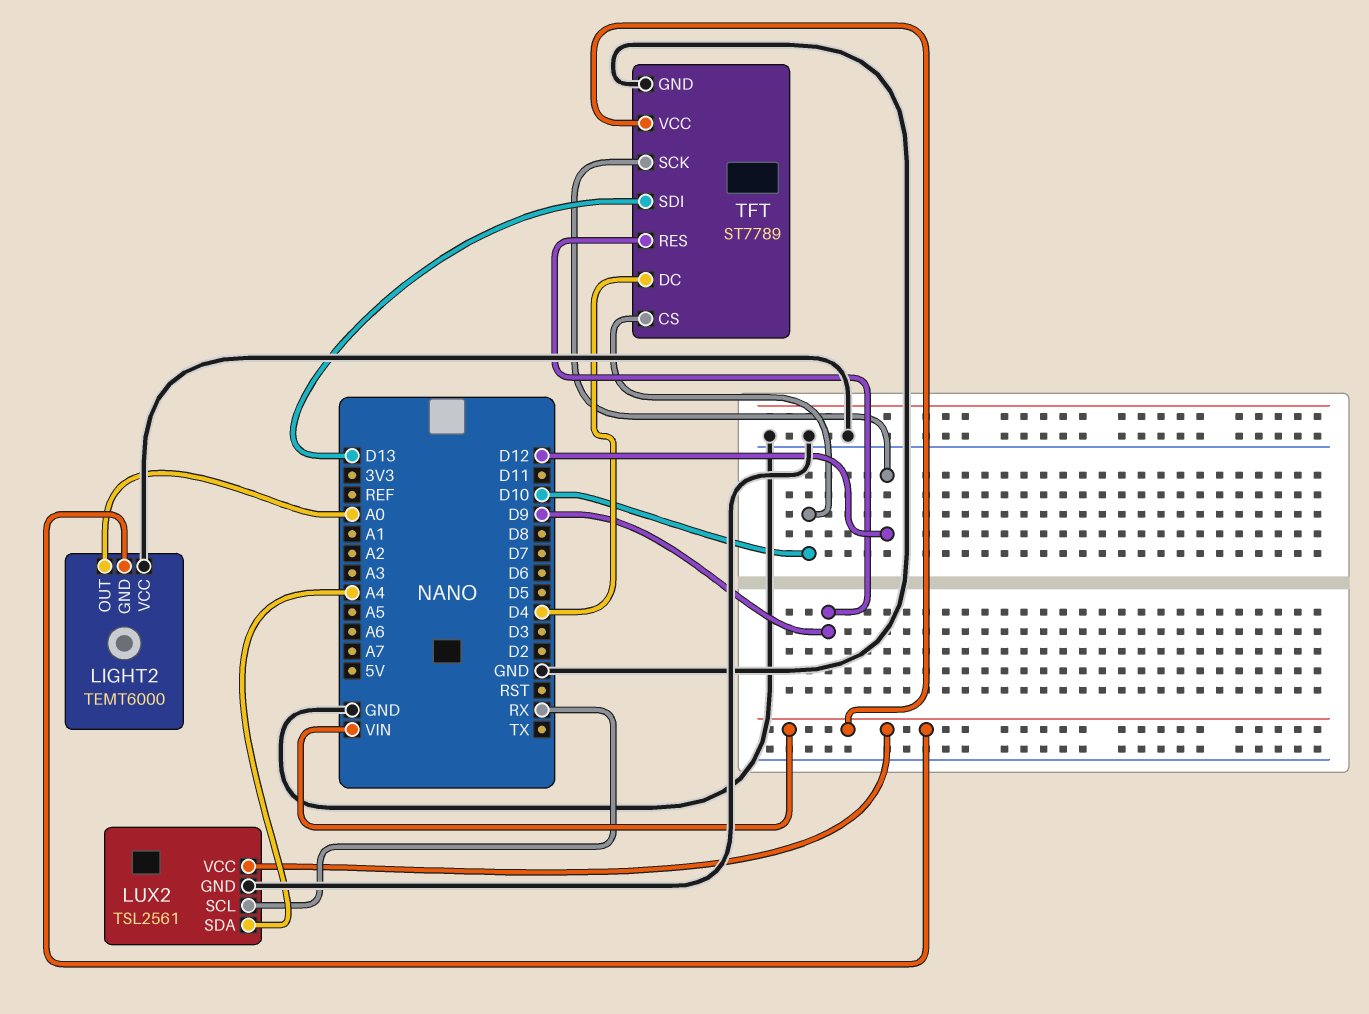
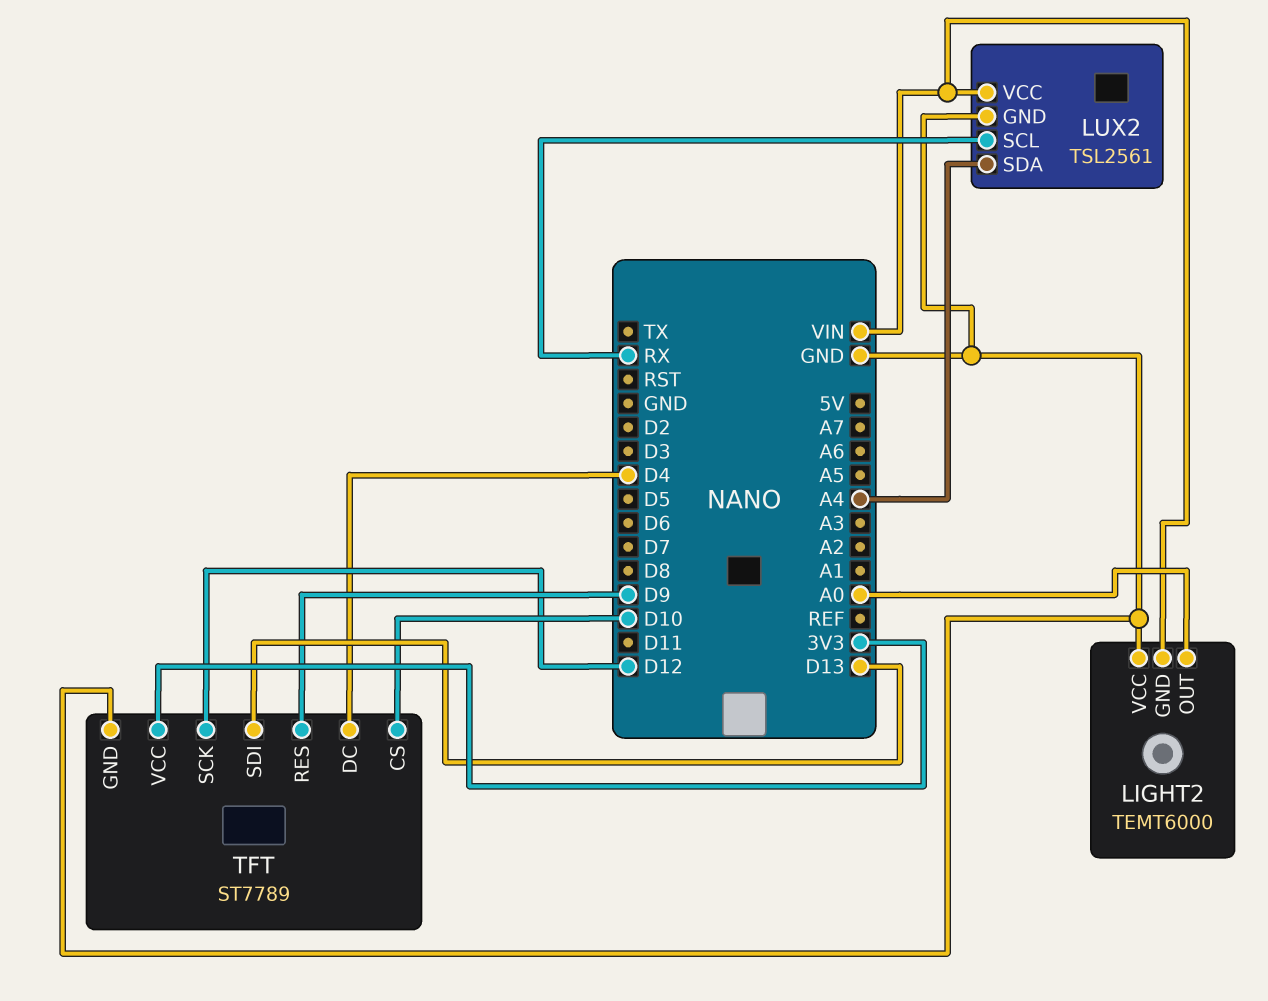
TFT pin VCC: VIN -> 3V3

